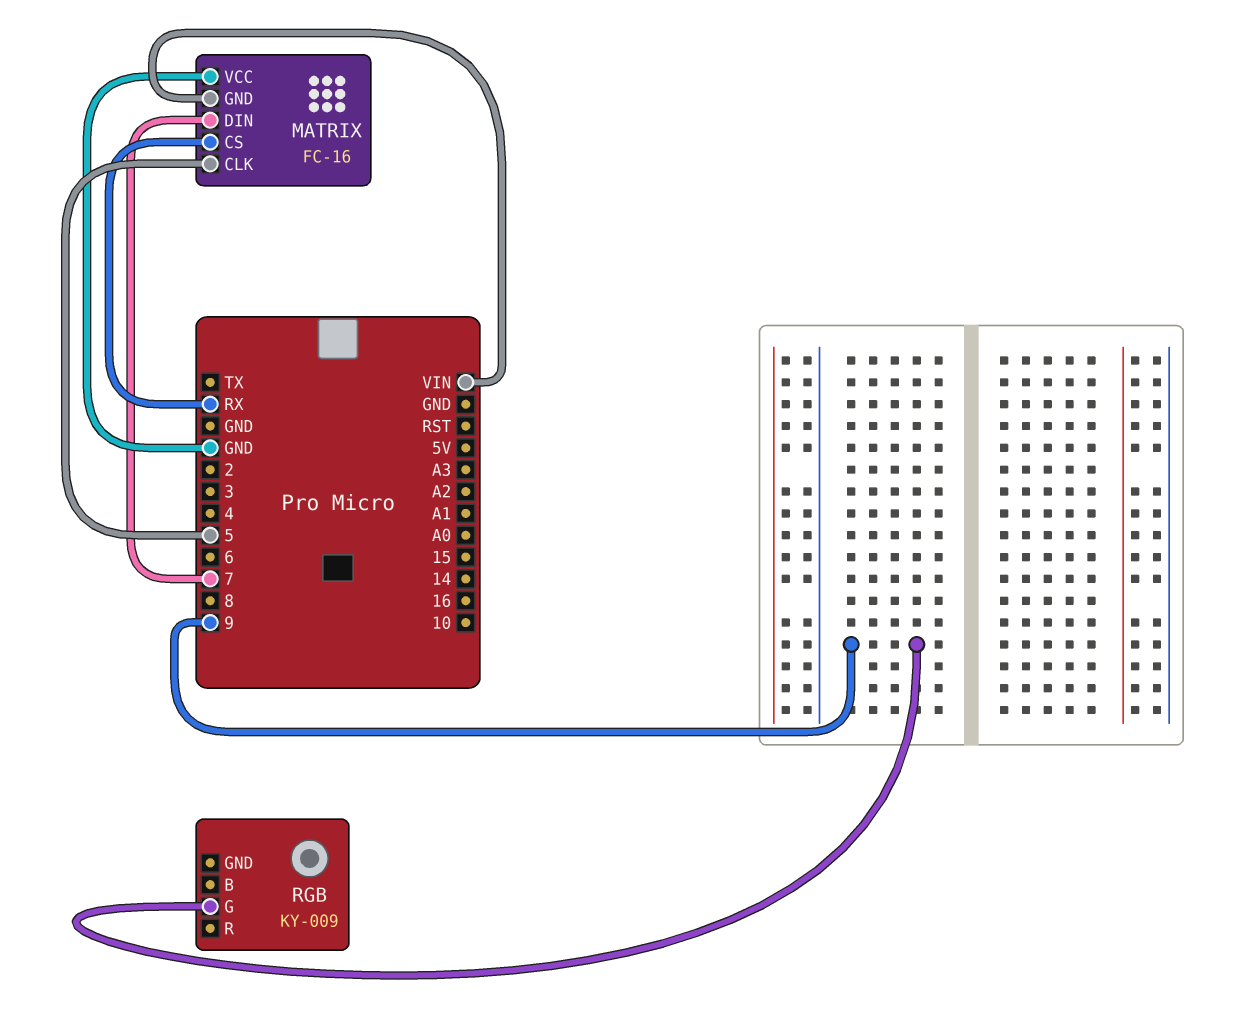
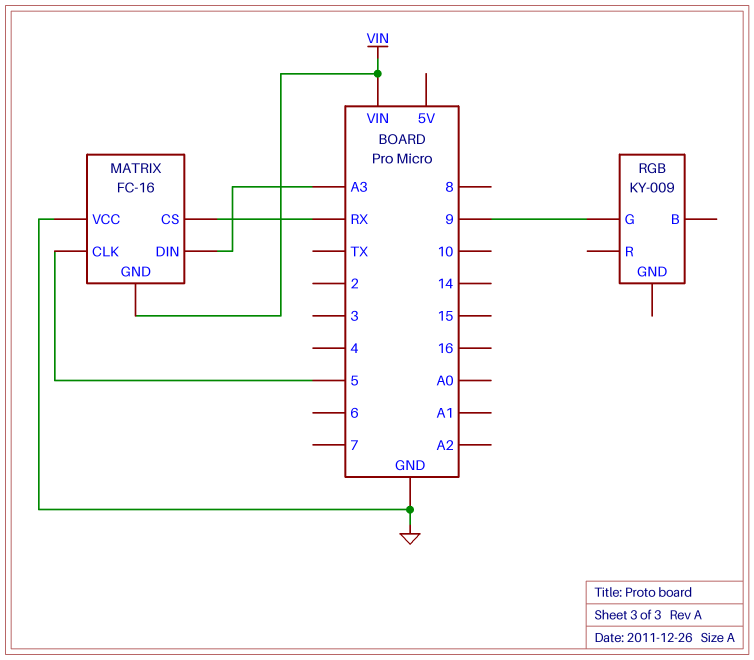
MATRIX pin DIN: 7 -> A3

